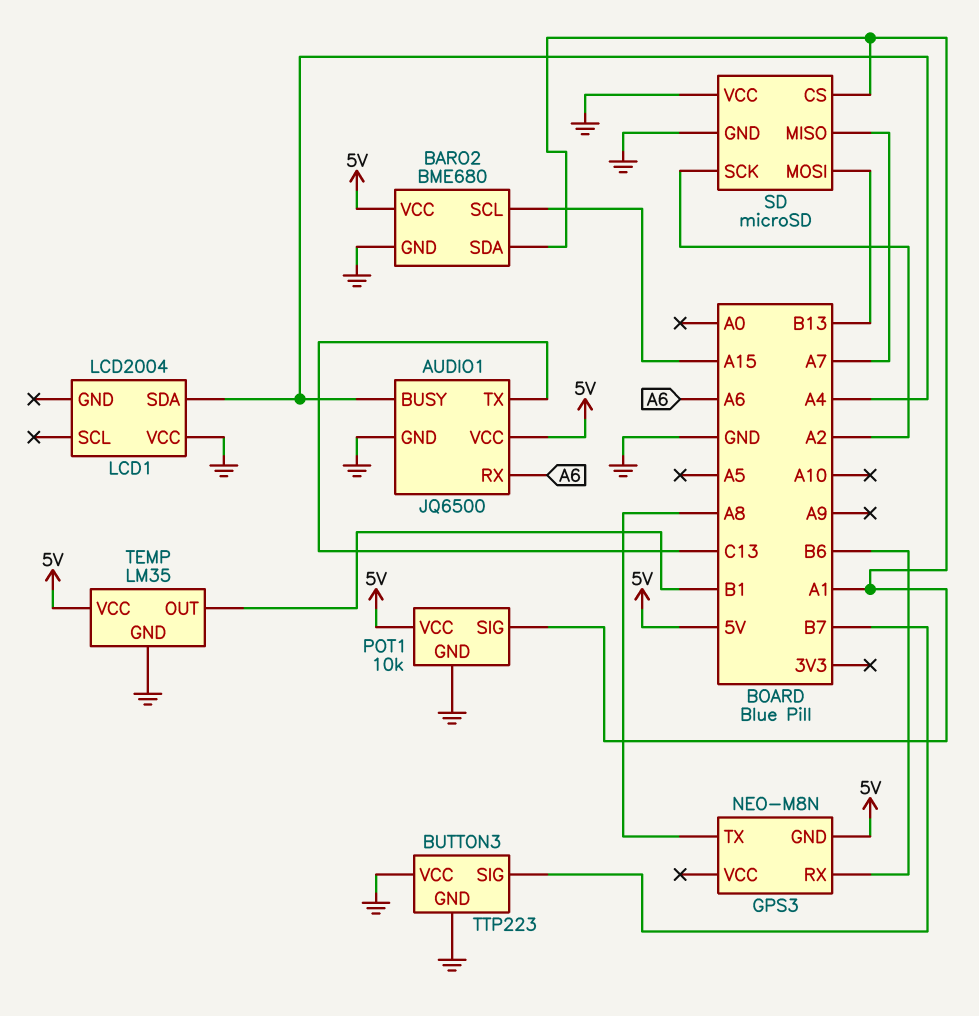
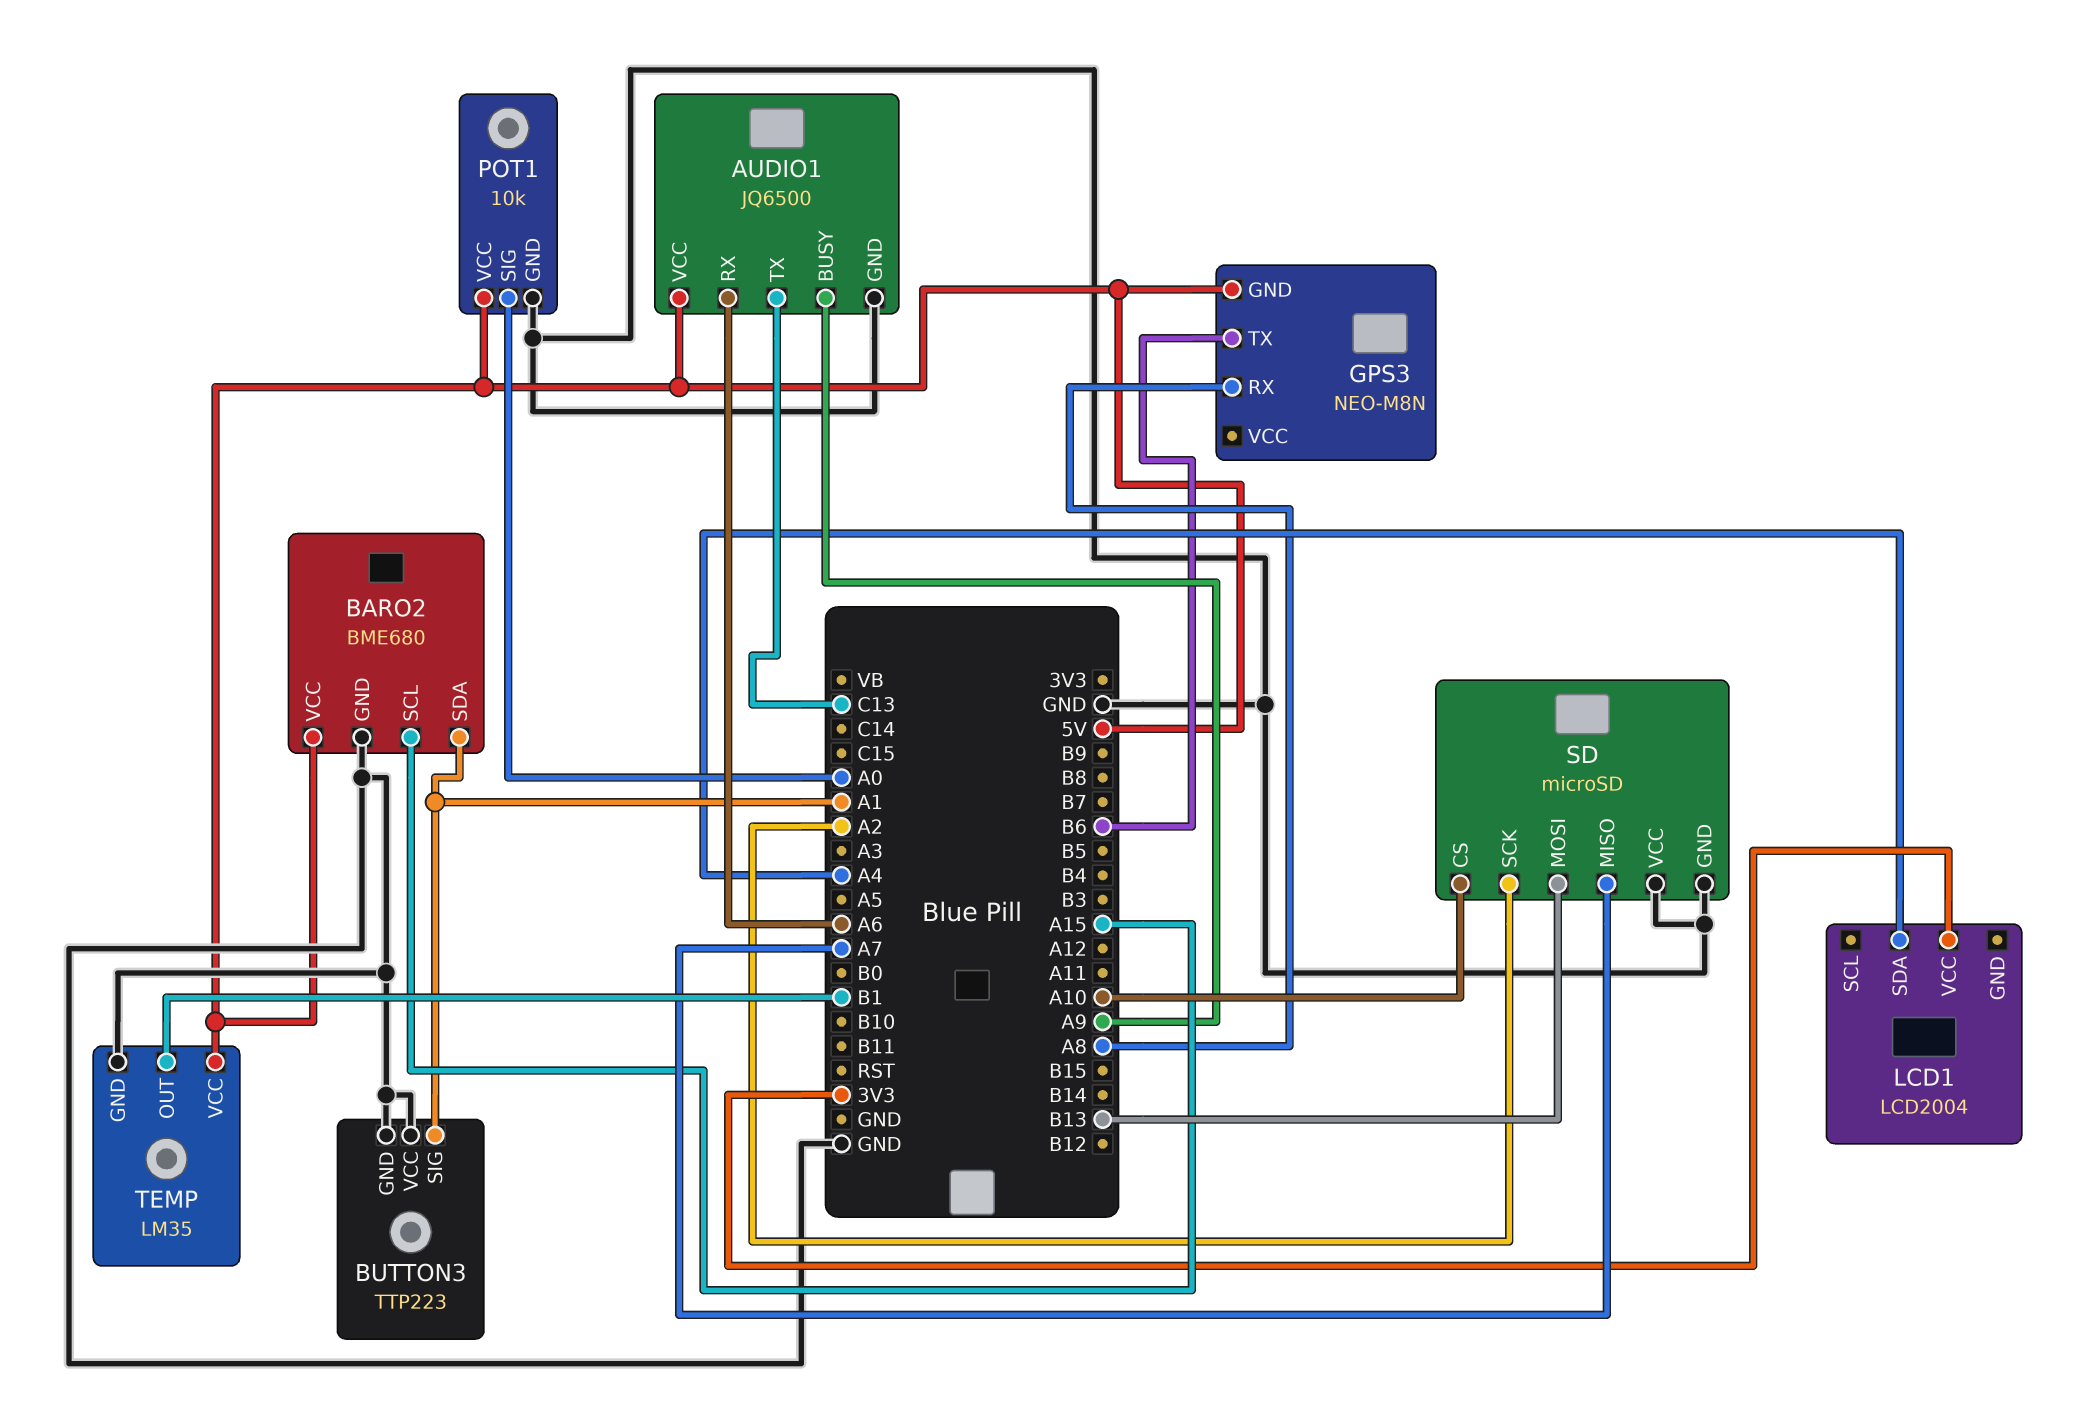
AUDIO1 pin BUSY: A4 -> A9
BUTTON3 pin SIG: B7 -> A1
GPS3 pin RX: B6 -> A8
GPS3 pin TX: A8 -> B6
LCD1 pin VCC: GND -> 3V3
POT1 pin SIG: A1 -> A0
SD pin CS: A1 -> A10

